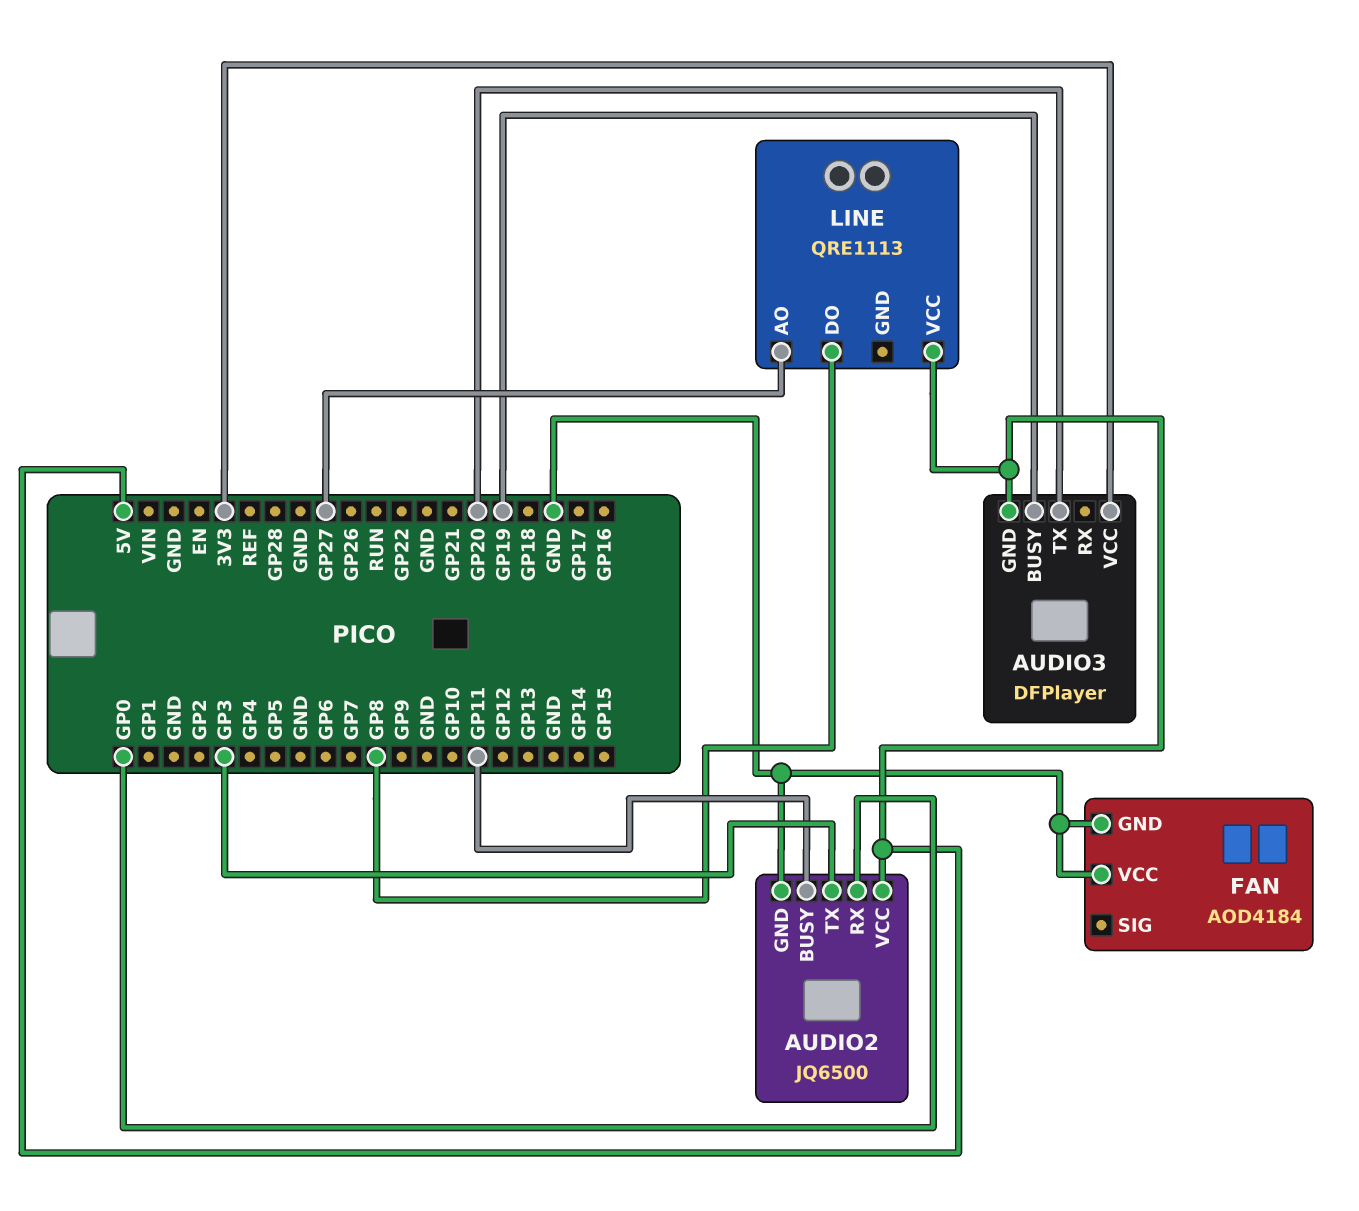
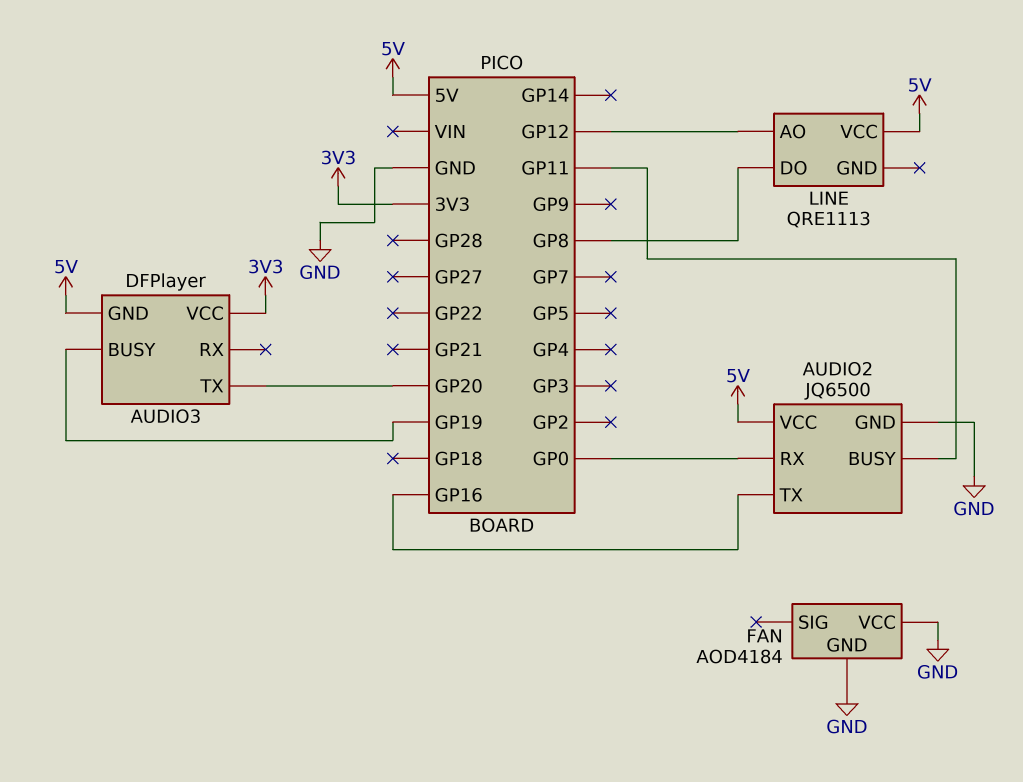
AUDIO2 pin TX: GP3 -> GP16
LINE pin AO: GP27 -> GP12

